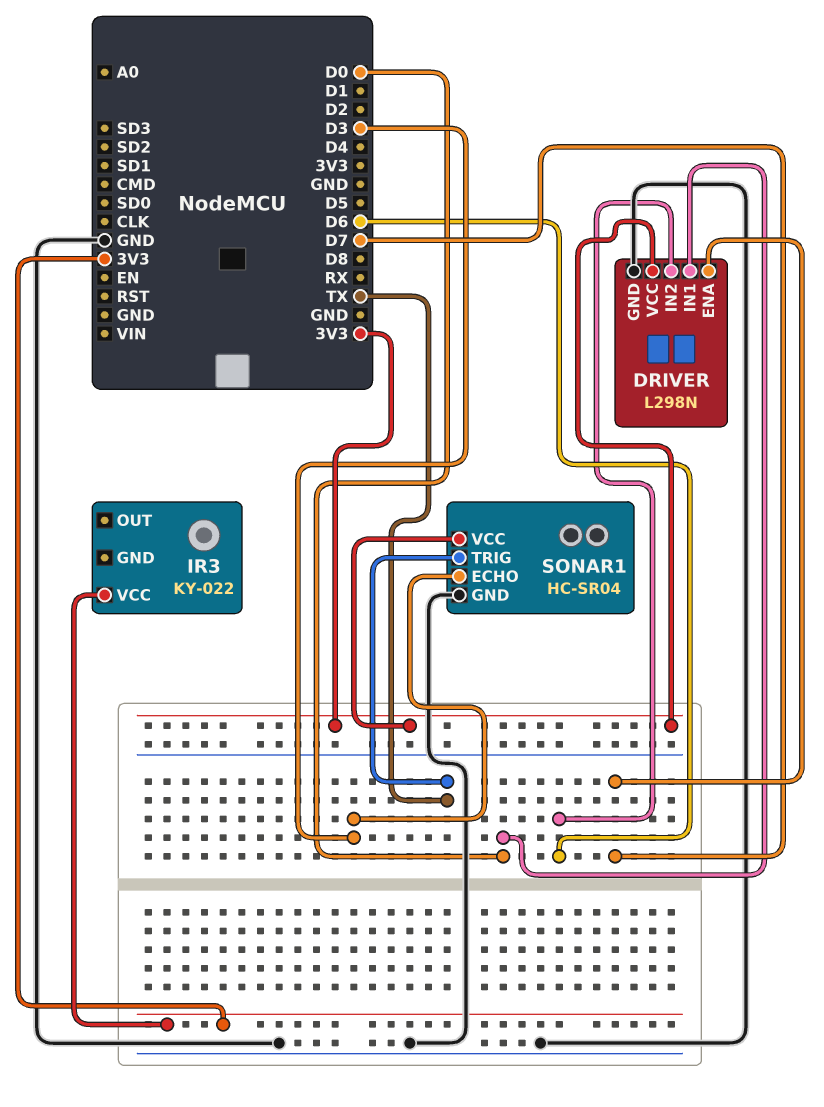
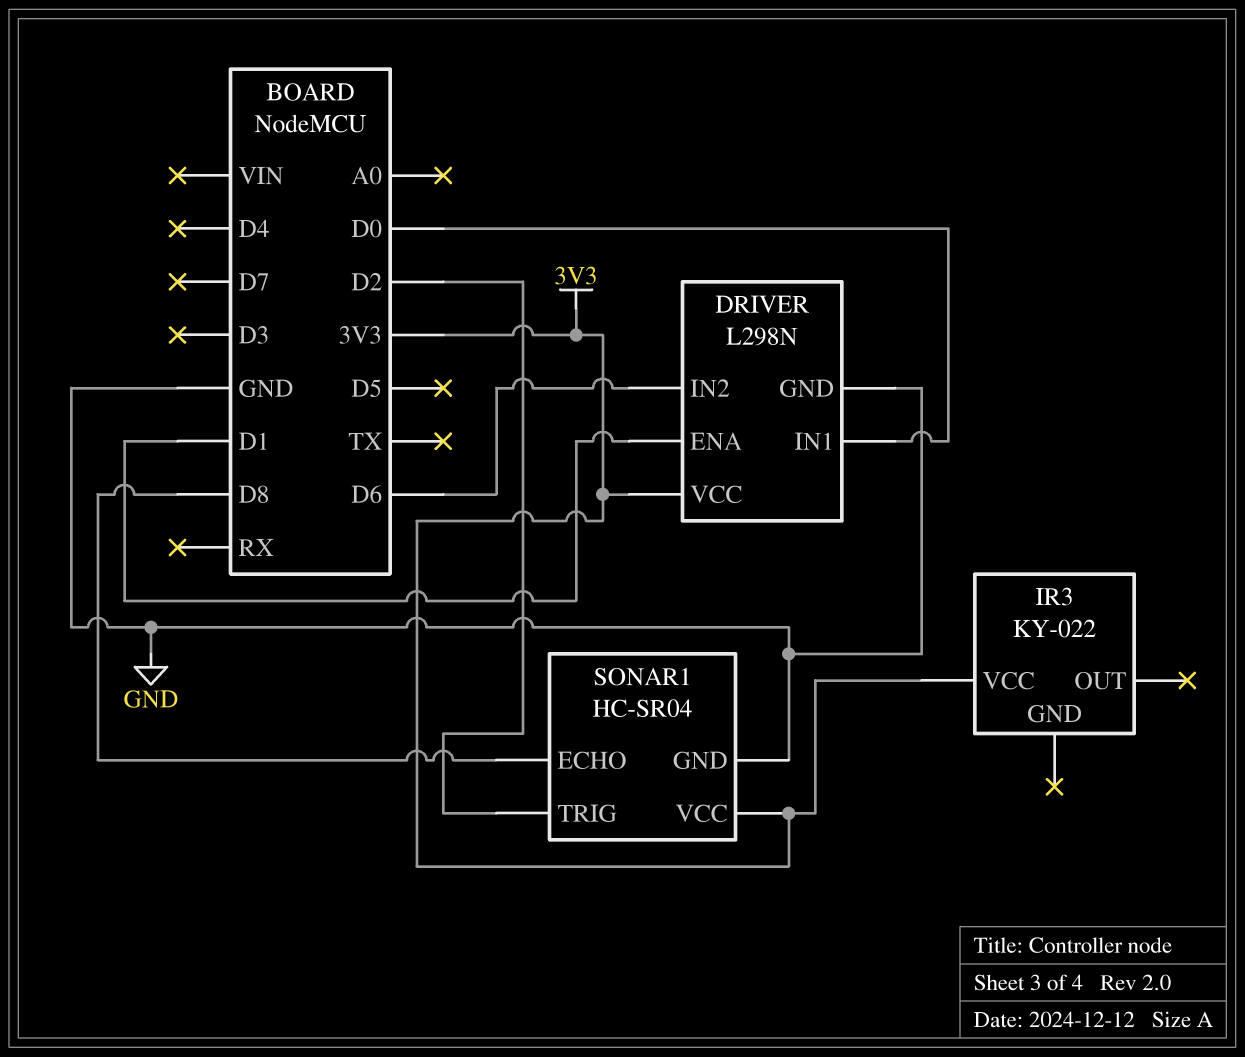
DRIVER pin ENA: D7 -> D1
SONAR1 pin ECHO: D3 -> D8
SONAR1 pin TRIG: TX -> D2

